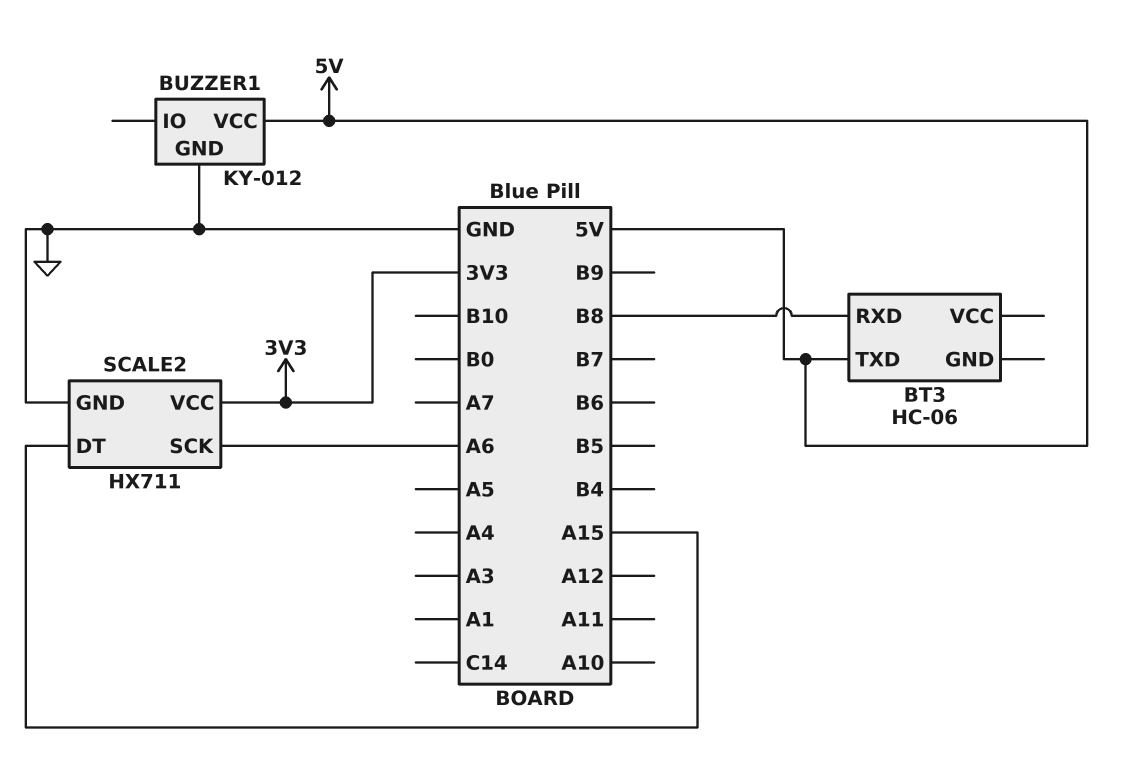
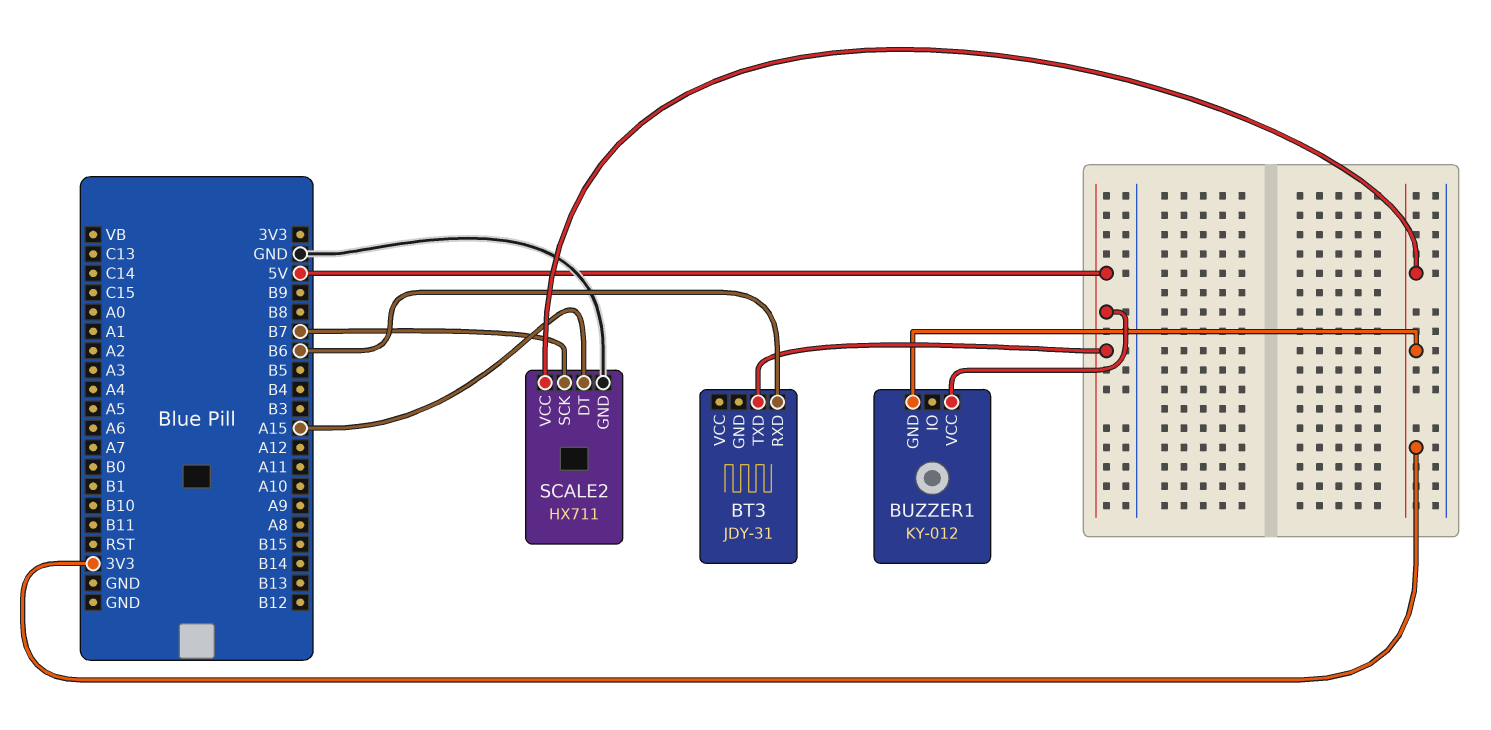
BT3: HC-06 -> JDY-31
BT3 pin RXD: B8 -> B6
BUZZER1 pin GND: GND -> 3V3
SCALE2 pin SCK: A6 -> B7

